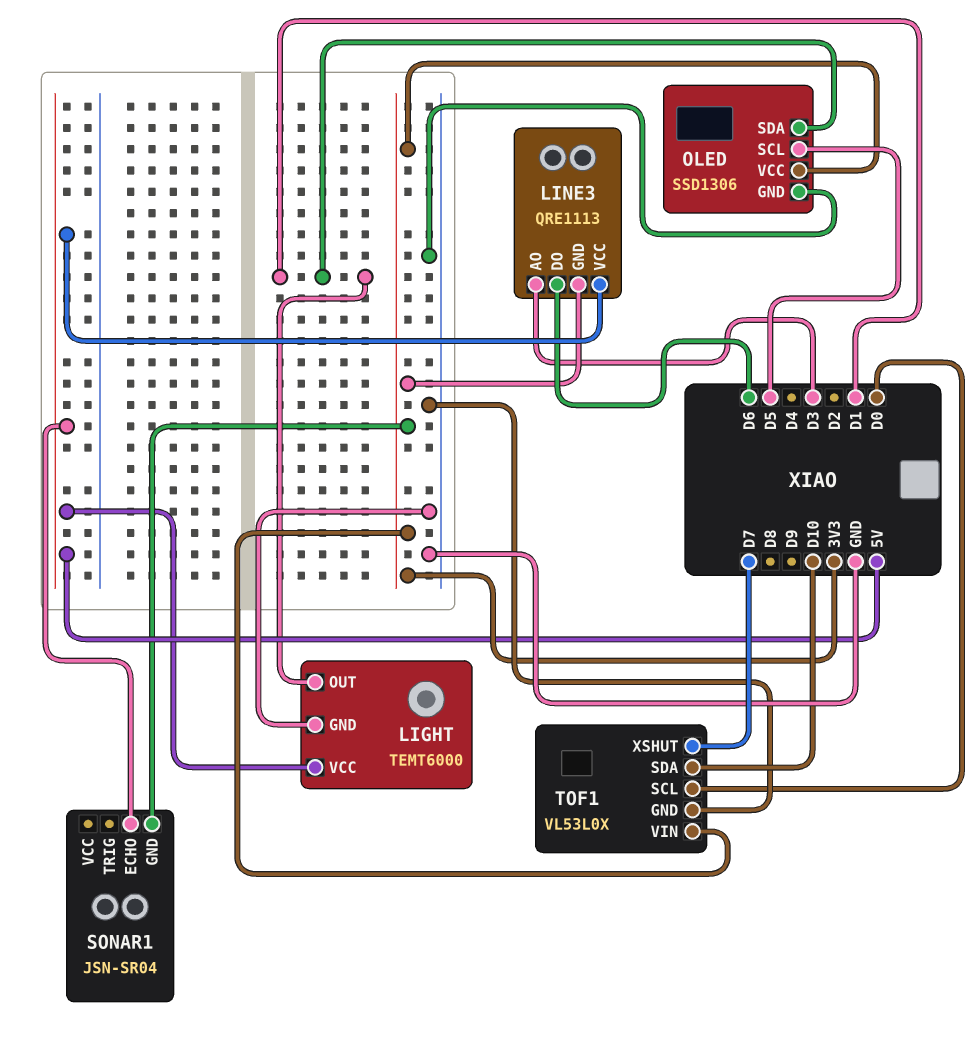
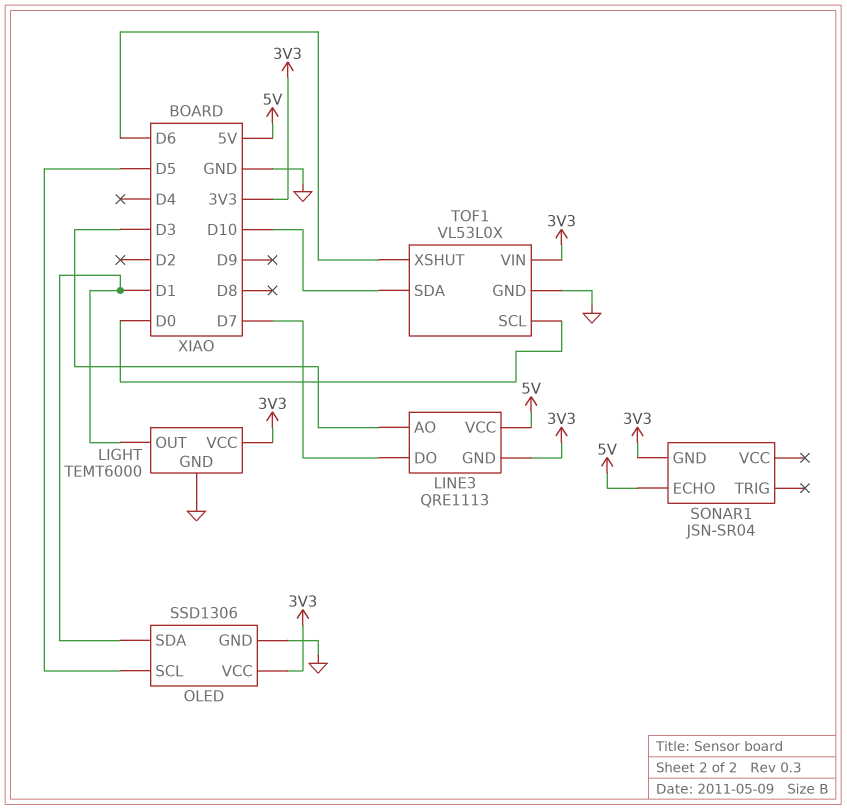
LIGHT pin VCC: 5V -> 3V3
LINE3 pin DO: D6 -> D7
TOF1 pin XSHUT: D7 -> D6

